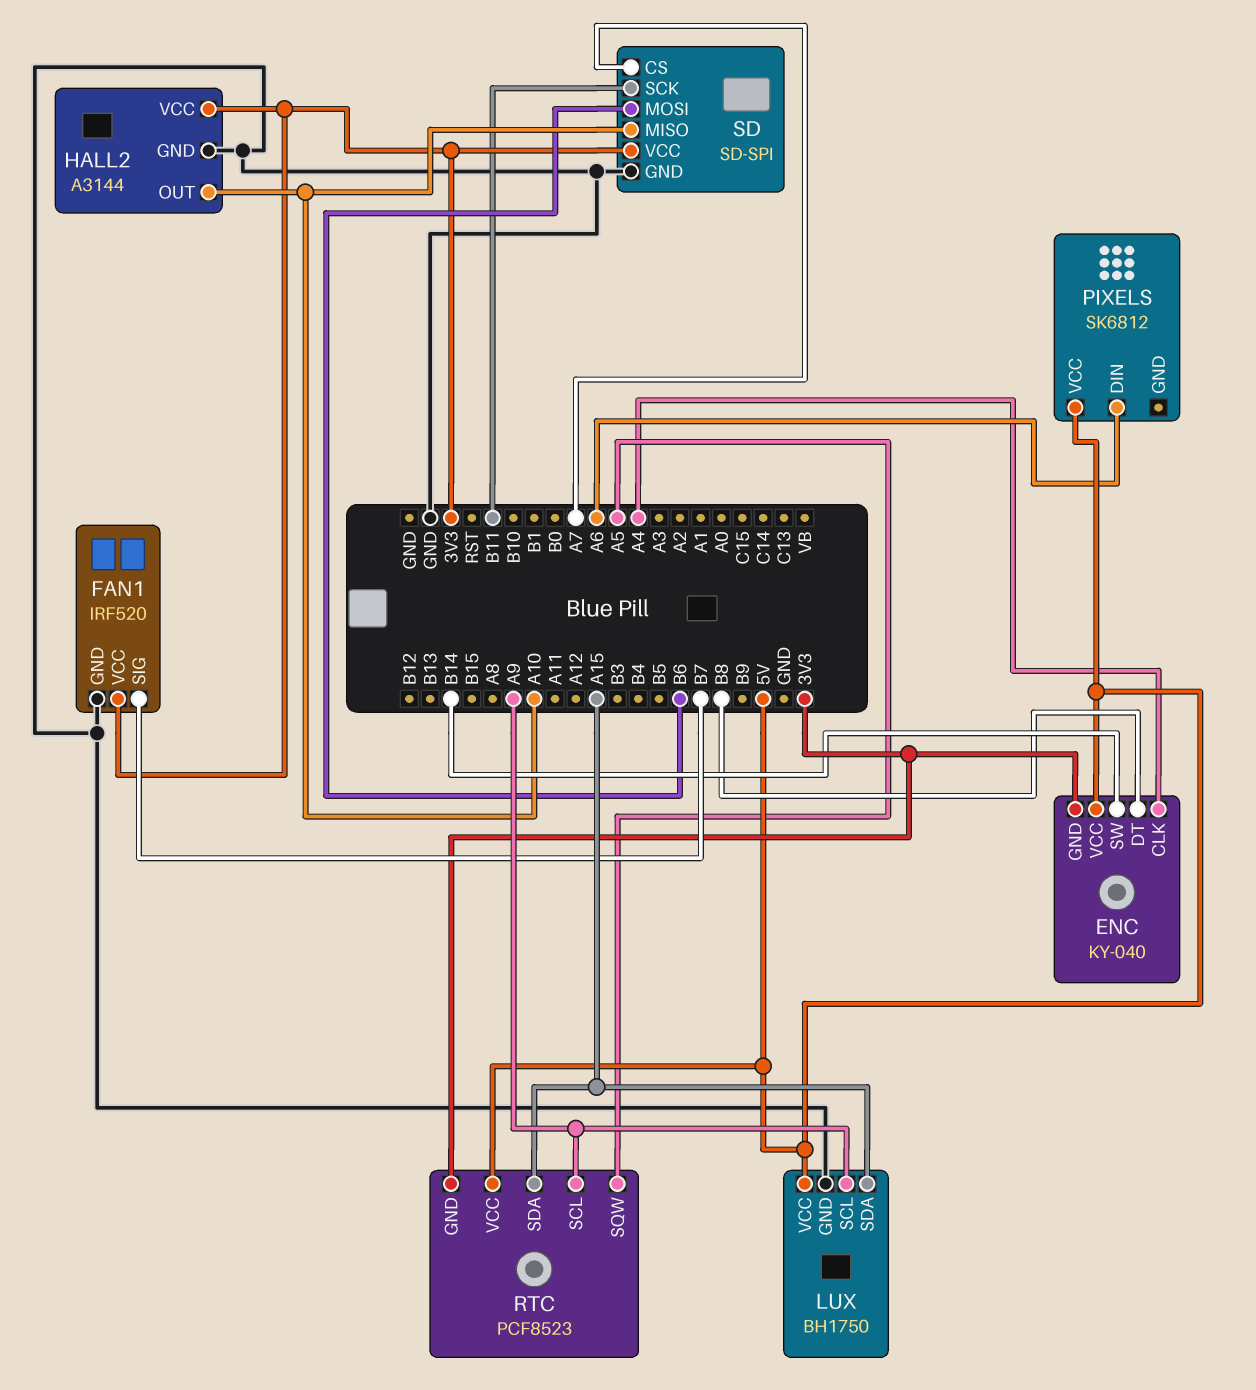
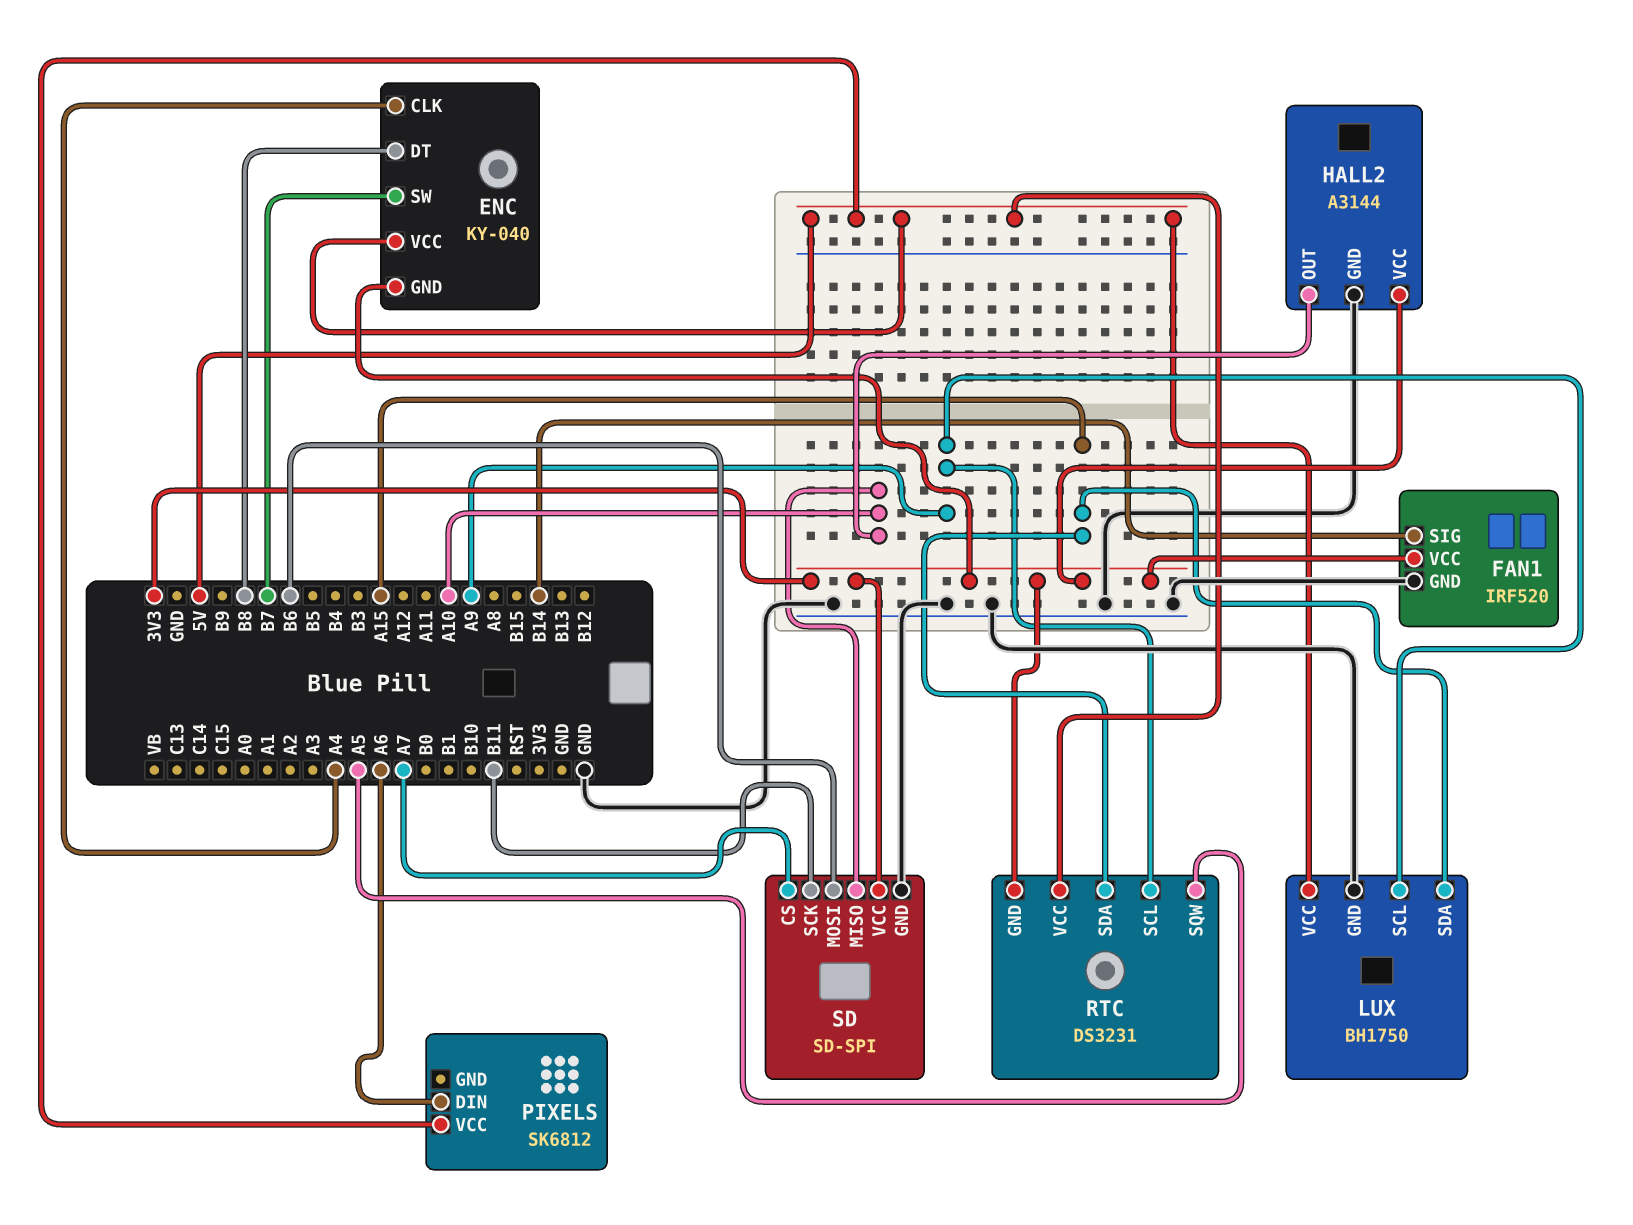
ENC pin SW: B14 -> B7
FAN1 pin SIG: B7 -> B14
RTC: PCF8523 -> DS3231

